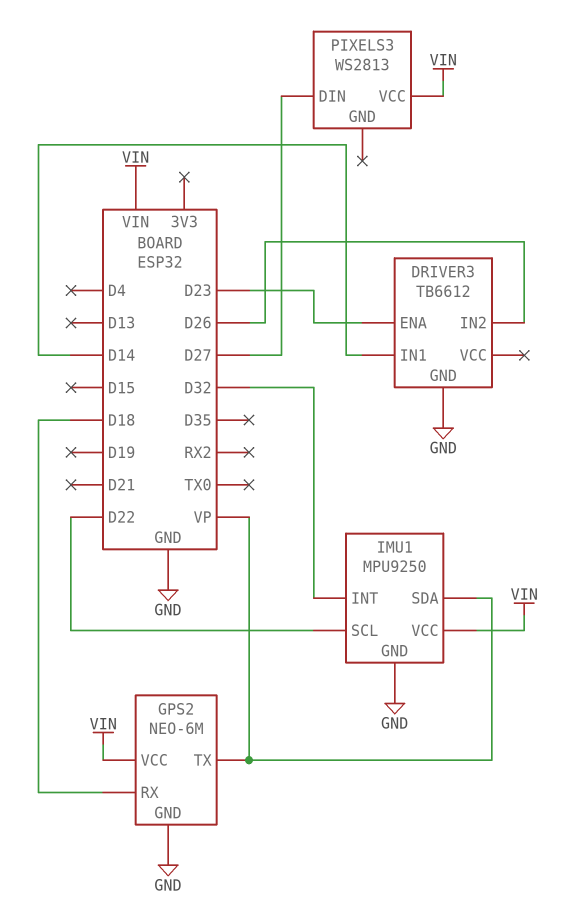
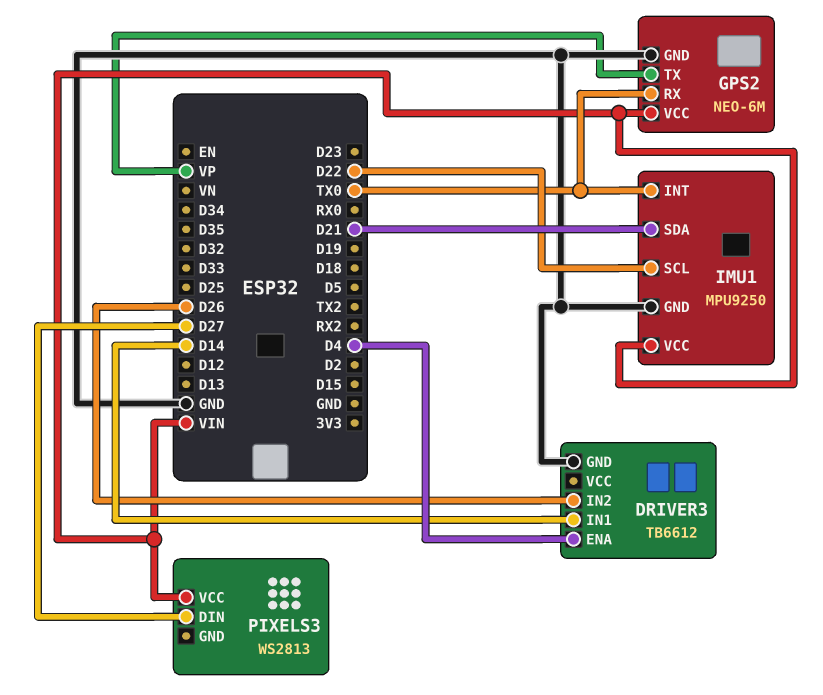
DRIVER3 pin ENA: D23 -> D4
GPS2 pin RX: D18 -> TX0
IMU1 pin INT: D32 -> TX0
IMU1 pin SDA: VP -> D21

